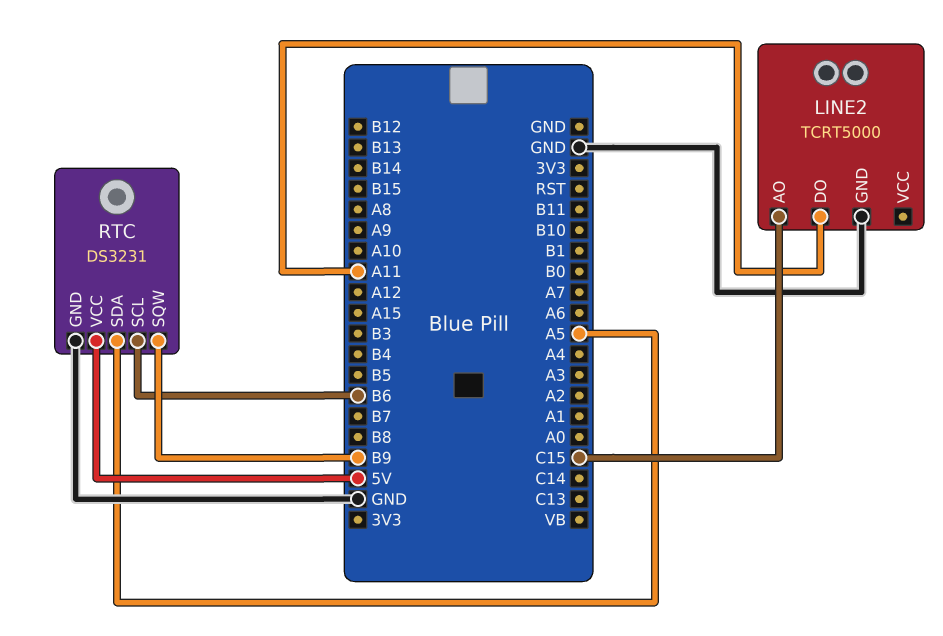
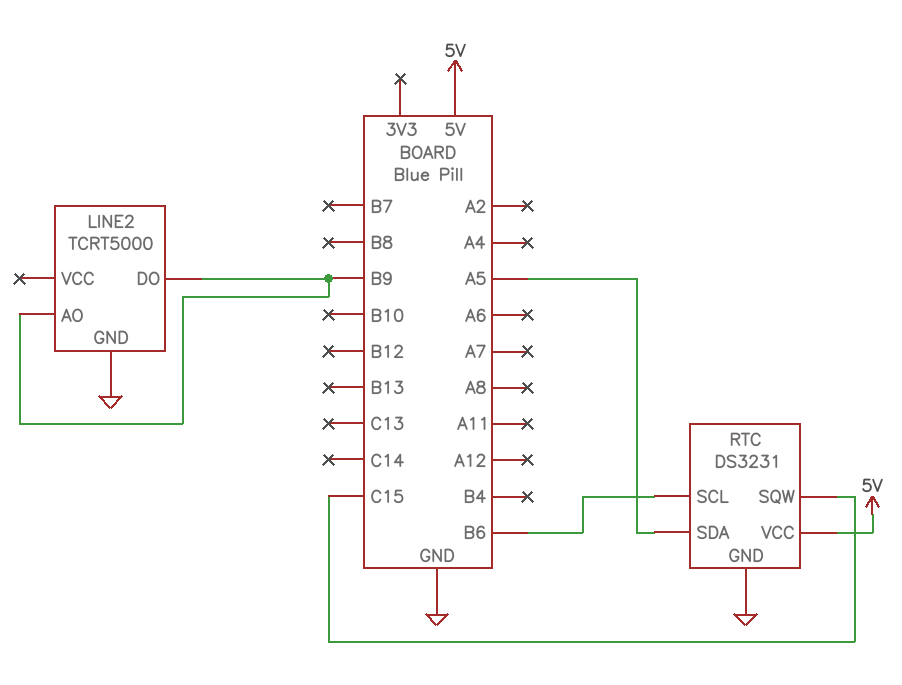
LINE2 pin AO: C15 -> B9
LINE2 pin DO: A11 -> B9
RTC pin SQW: B9 -> C15

